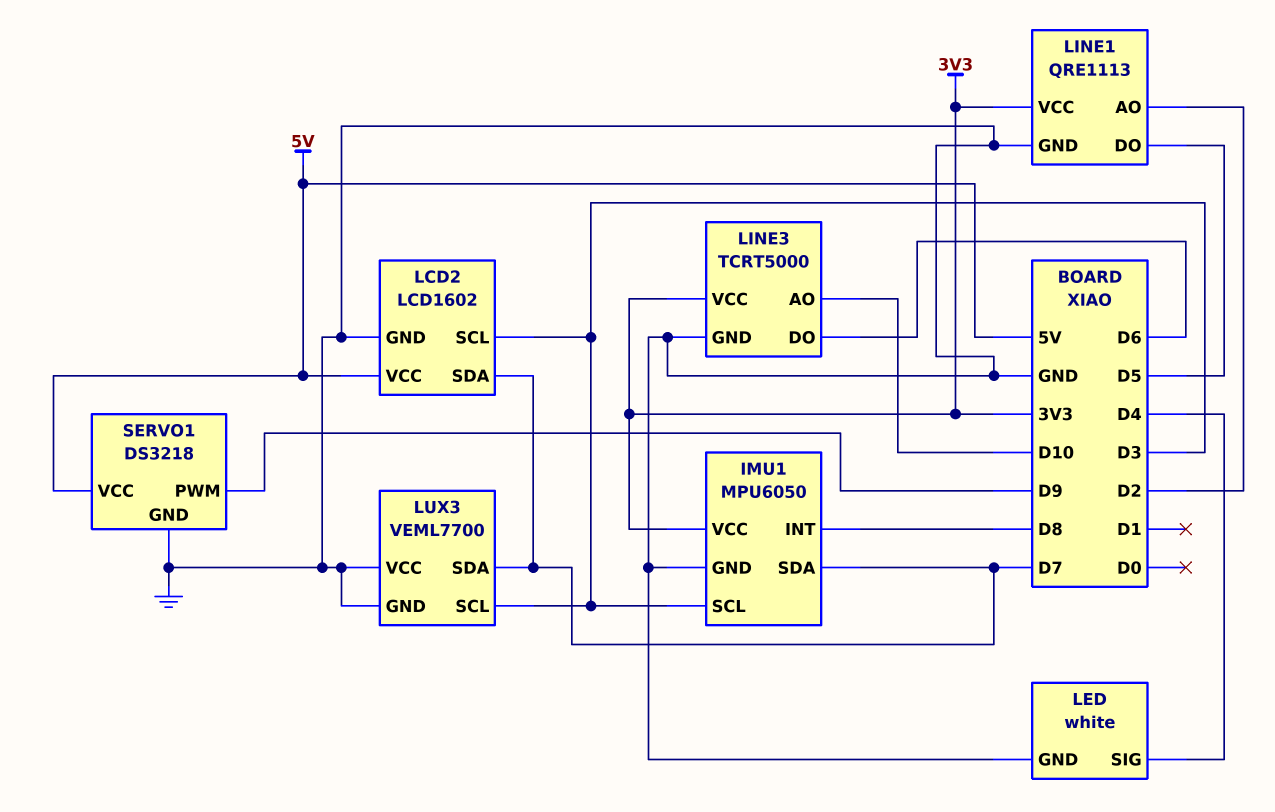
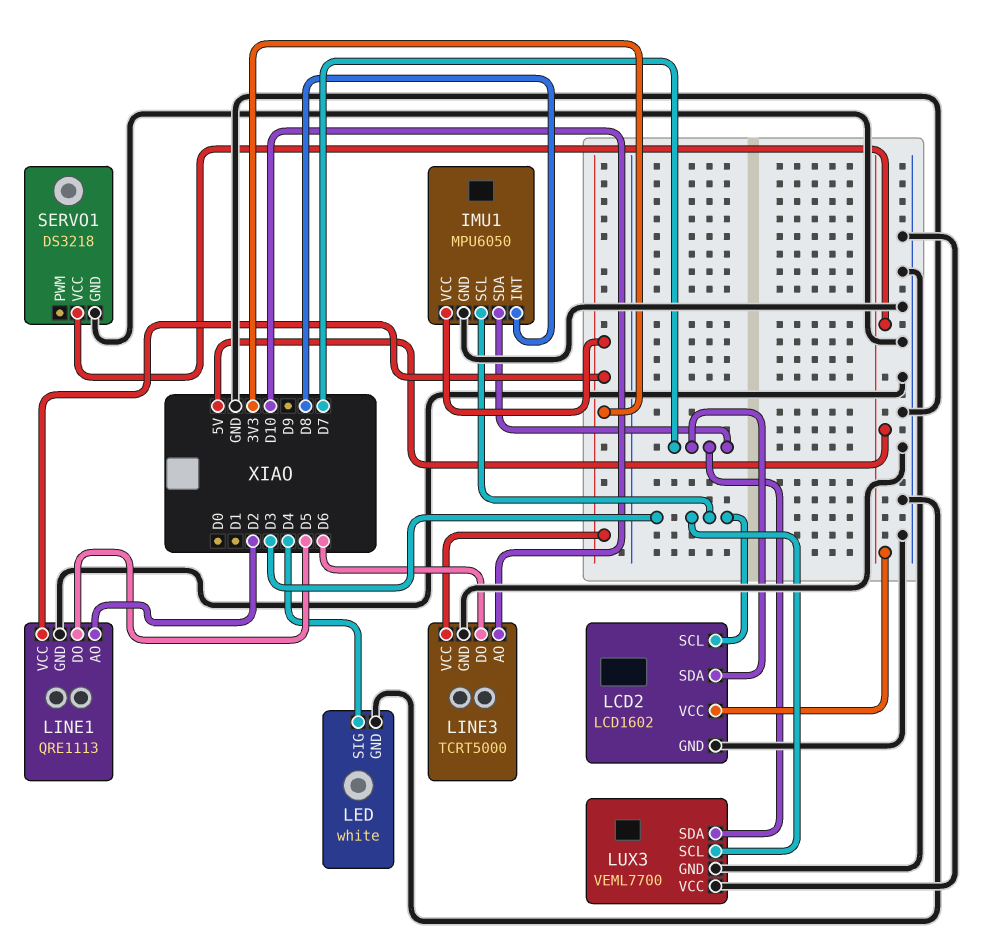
SERVO1 pin PWM: D9 -> none

